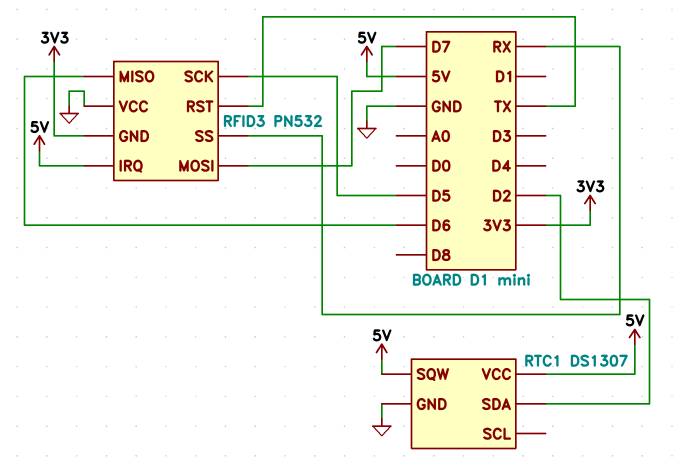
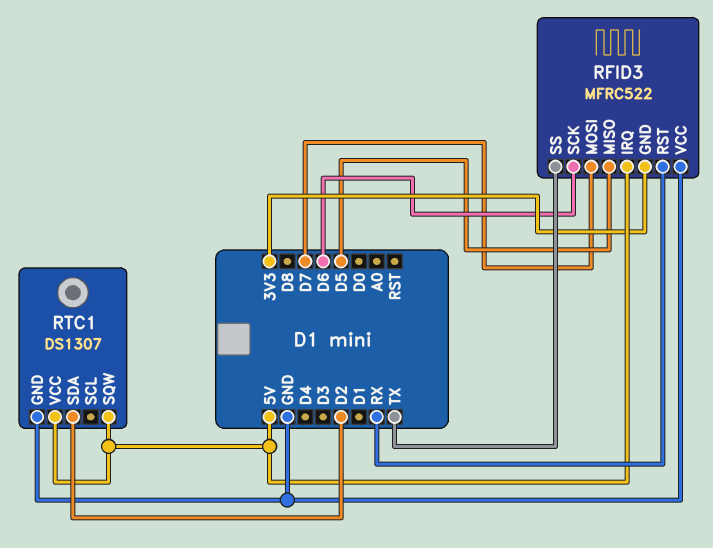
RFID3: PN532 -> MFRC522
RFID3 pin MISO: D6 -> D5
RFID3 pin RST: TX -> RX
RFID3 pin SCK: D5 -> D6
RFID3 pin SS: RX -> TX

